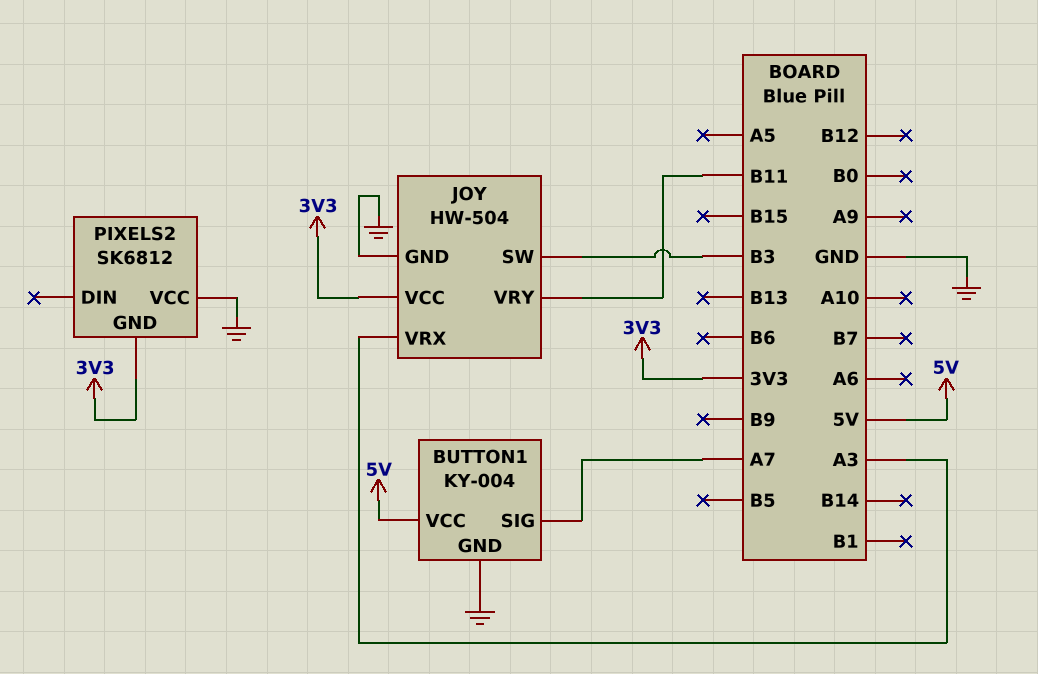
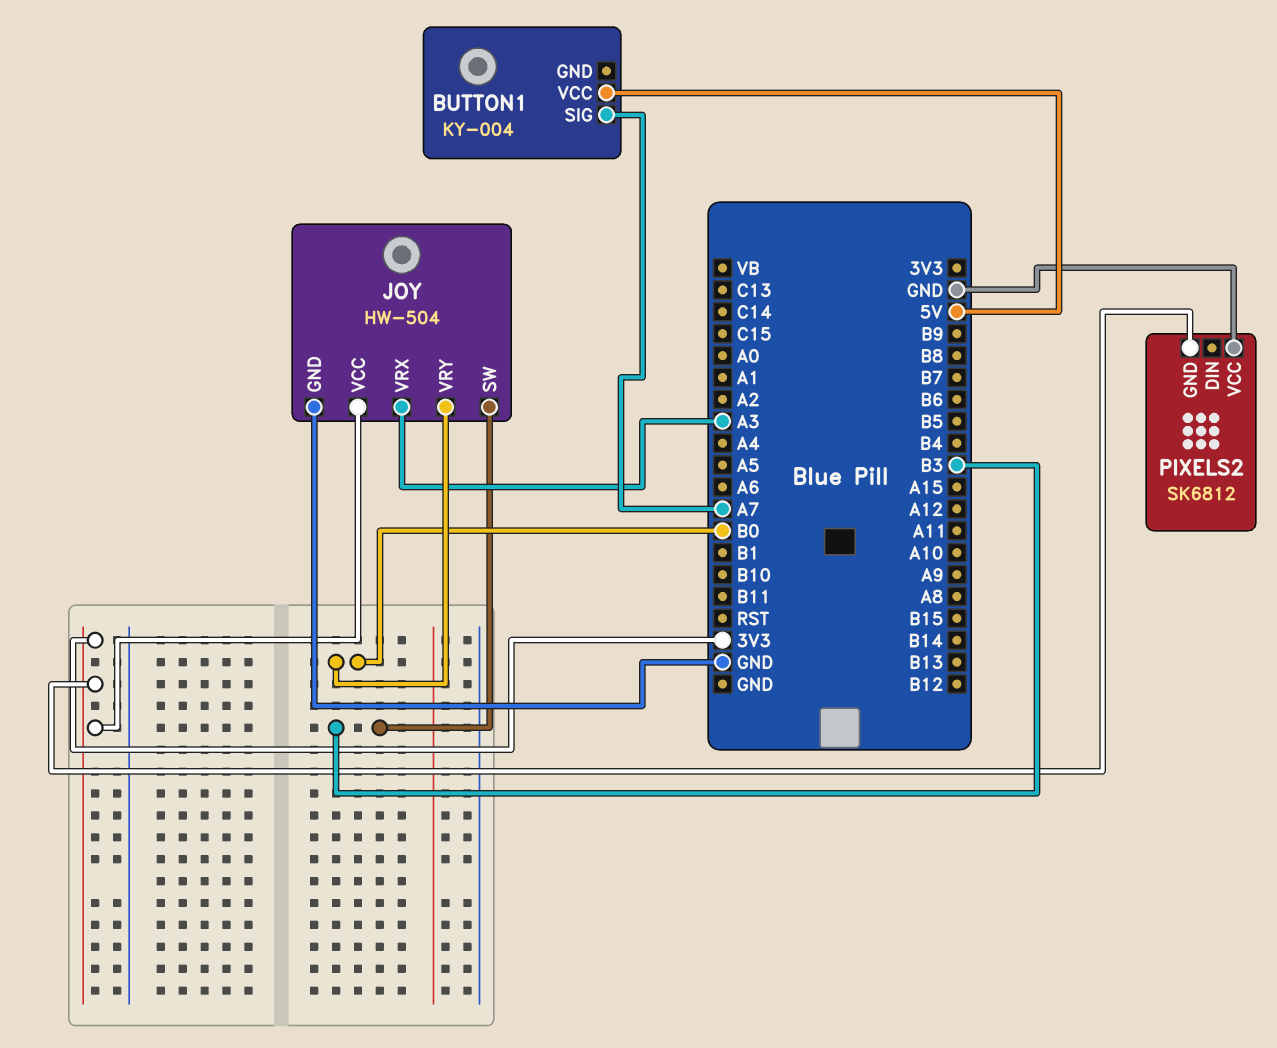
BUTTON1 pin GND: GND -> none
JOY pin VRY: B11 -> B0

